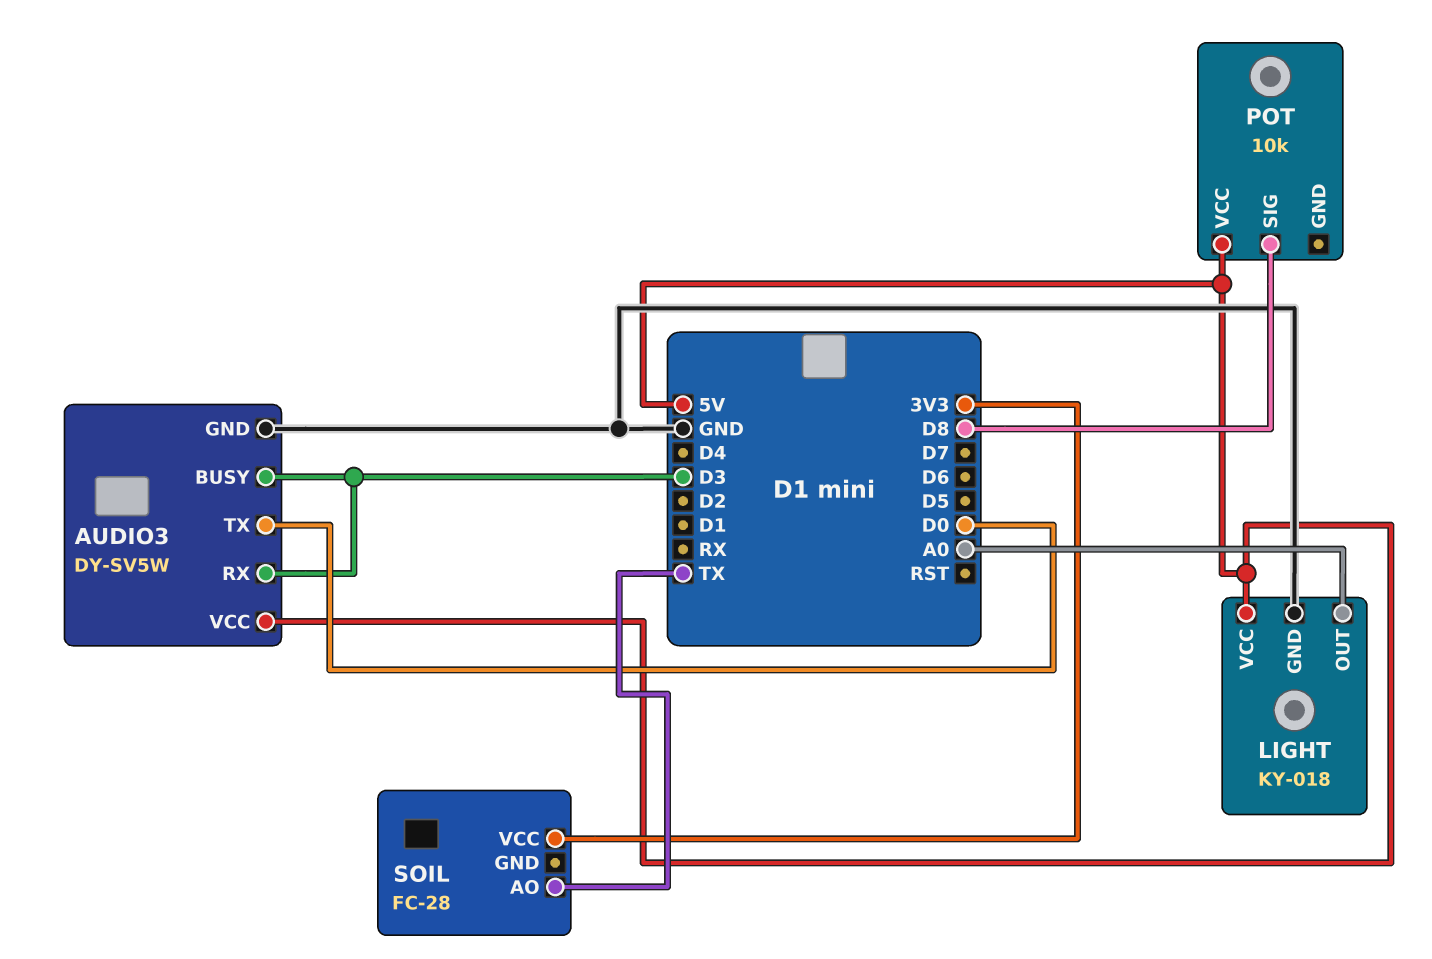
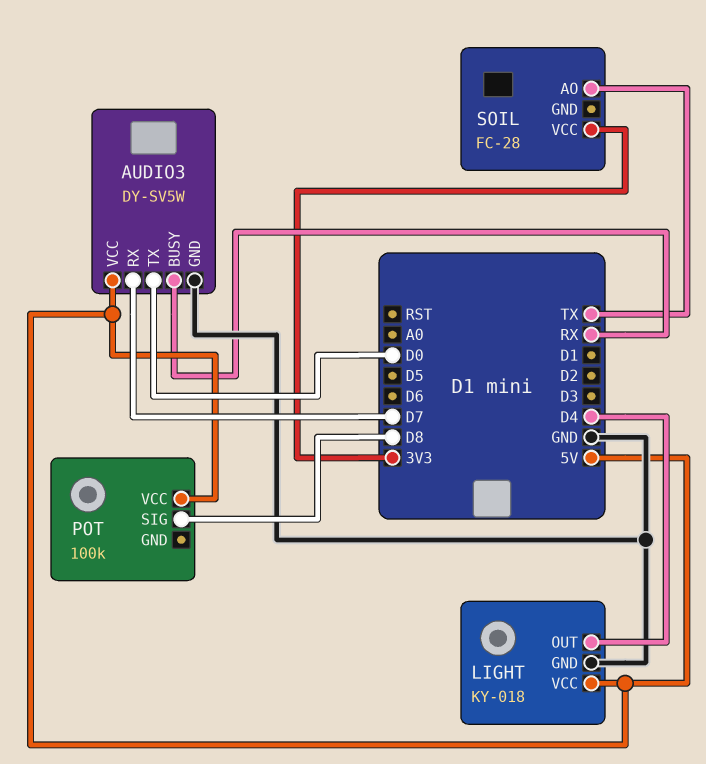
AUDIO3 pin BUSY: D3 -> RX
AUDIO3 pin RX: D3 -> D7
LIGHT pin OUT: A0 -> D4
POT: 10k -> 100k

